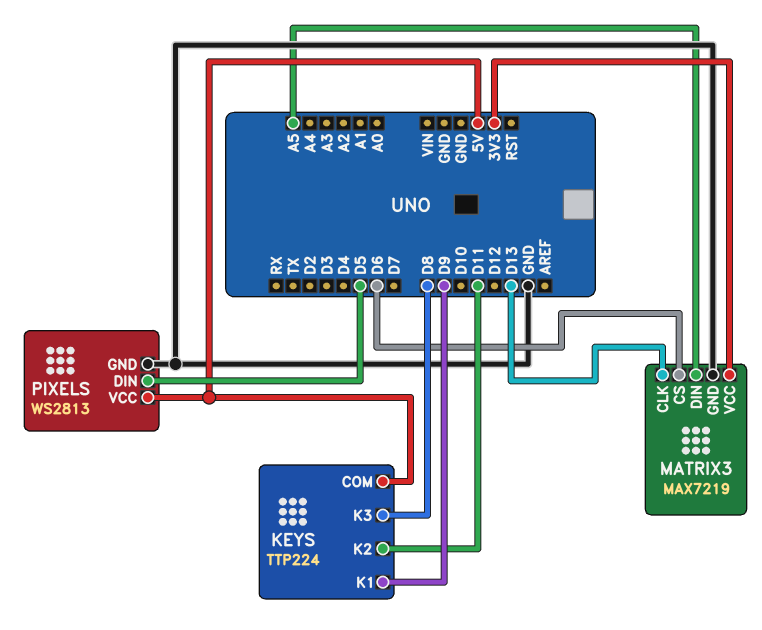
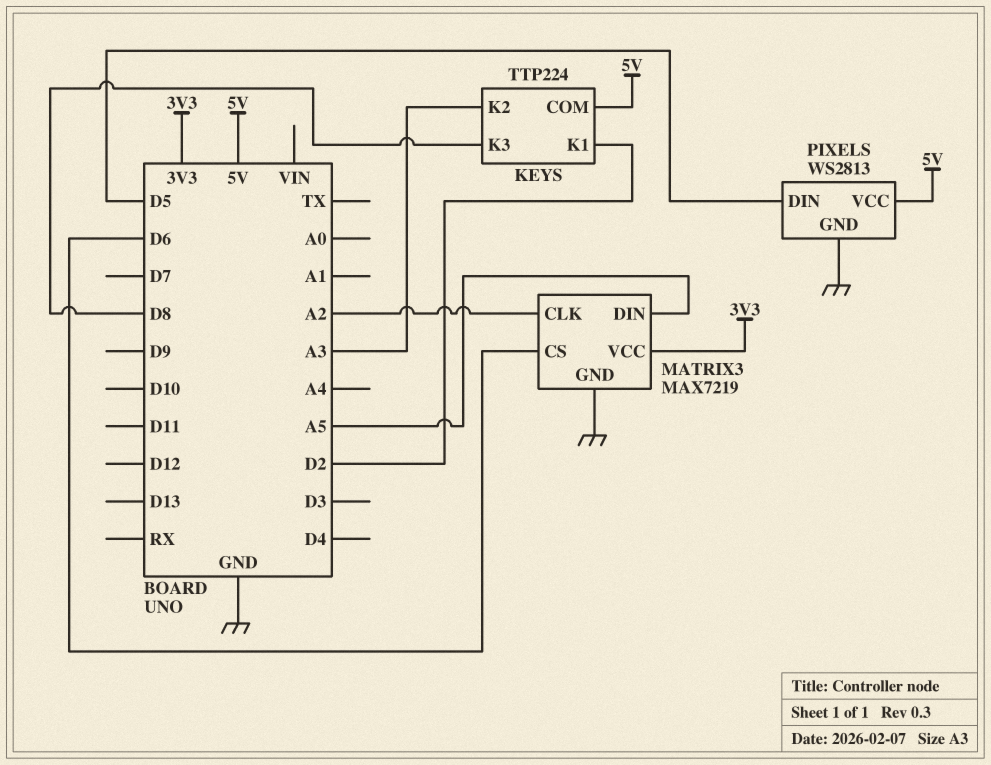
KEYS pin K1: D9 -> D2
KEYS pin K2: D11 -> A3
MATRIX3 pin CLK: D13 -> A2

